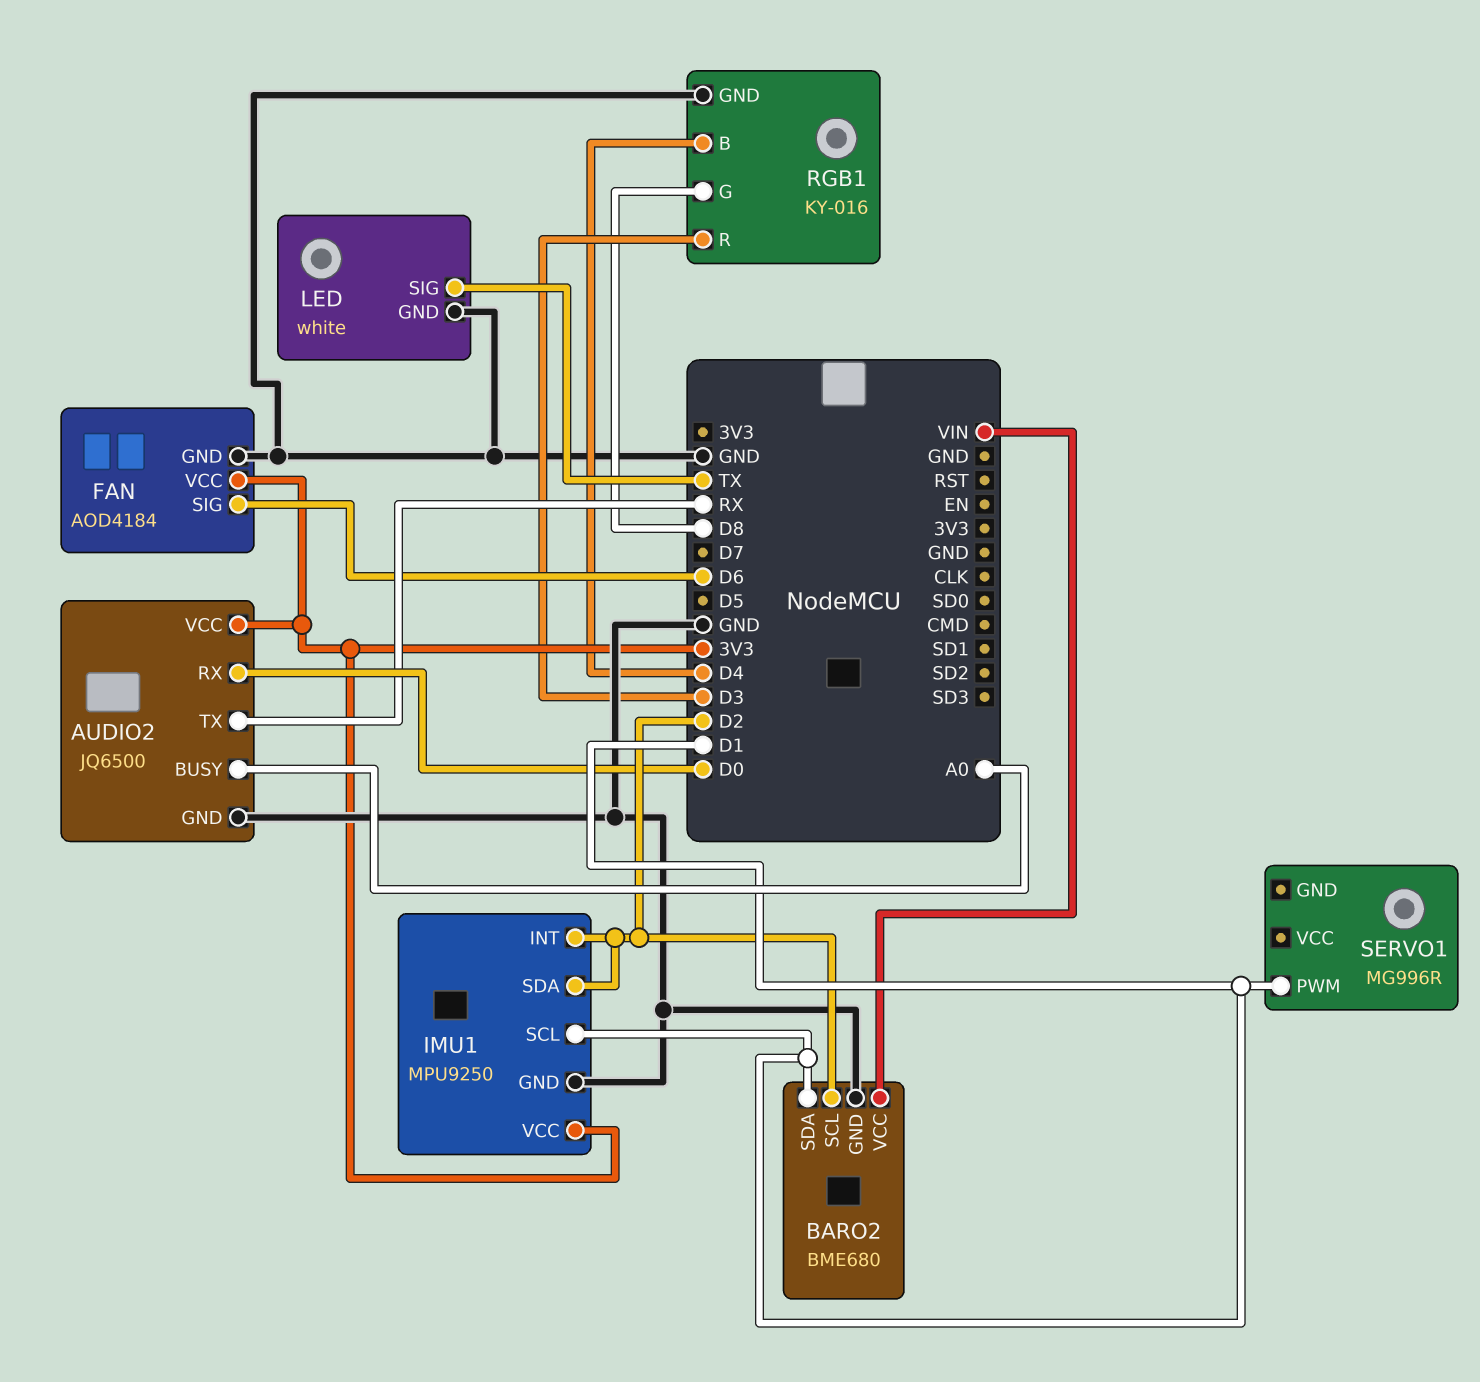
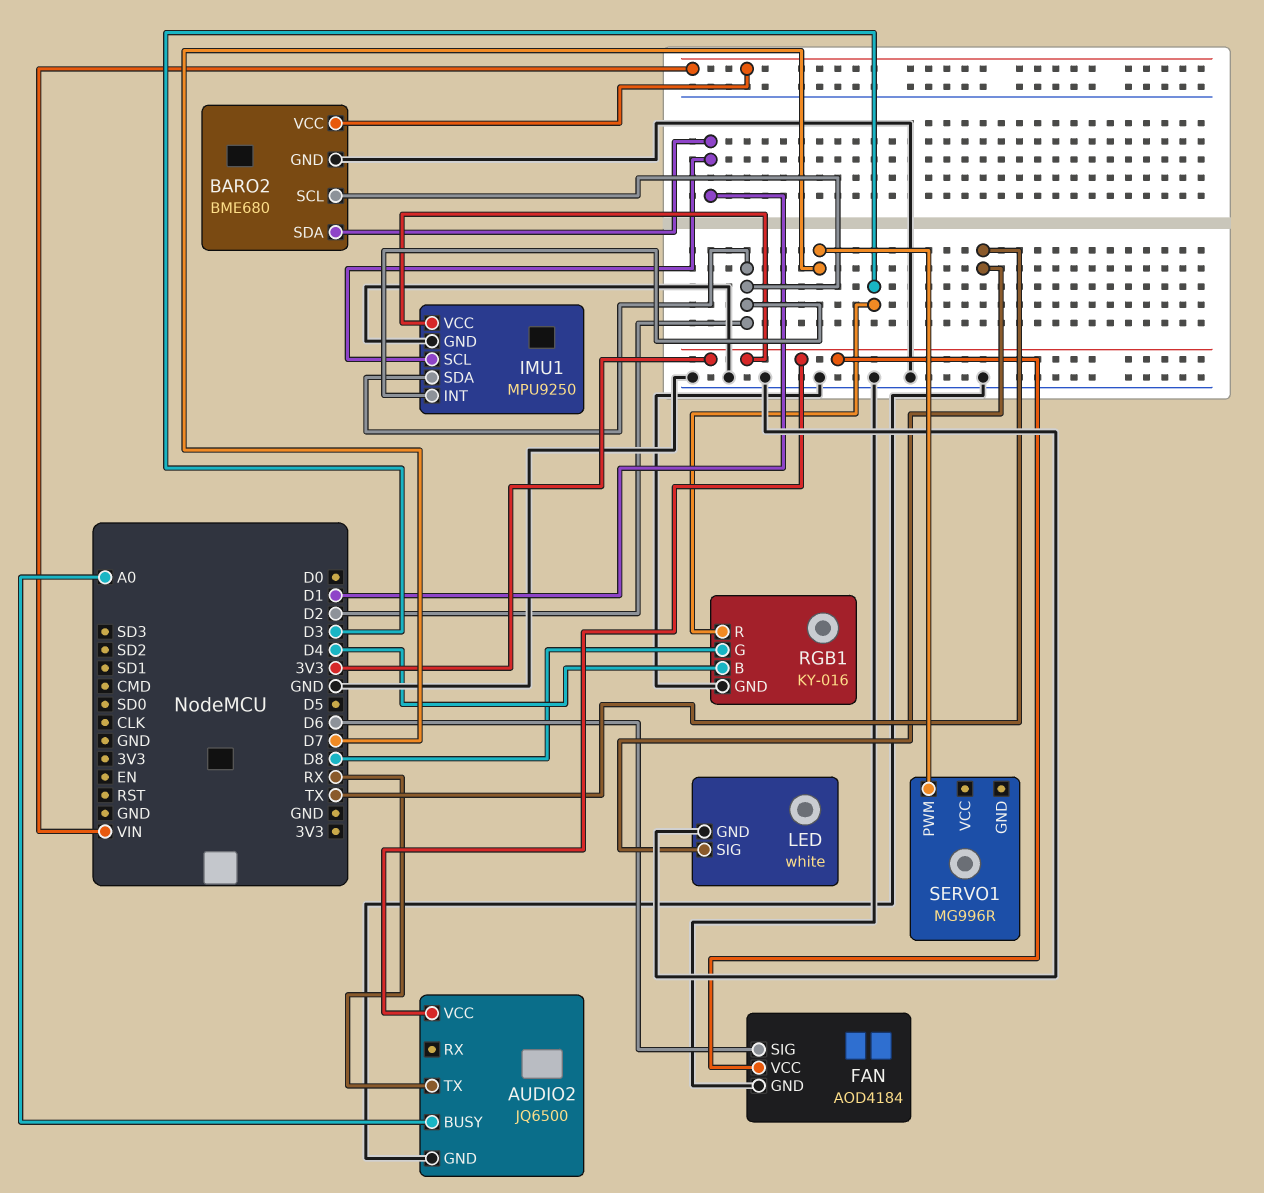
AUDIO2 pin RX: D0 -> none
SERVO1 pin PWM: D1 -> D7

